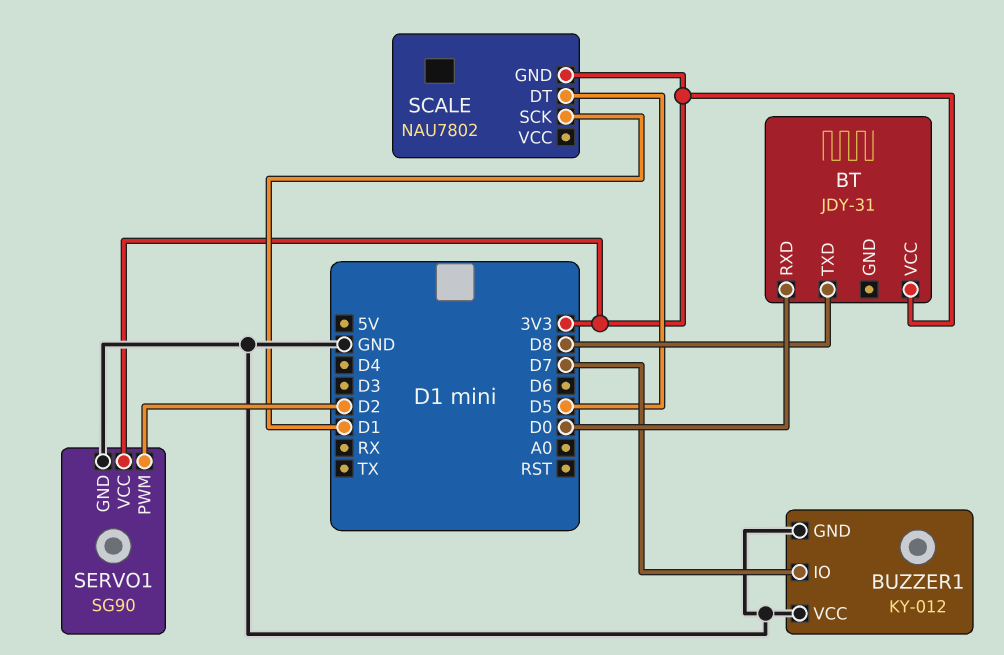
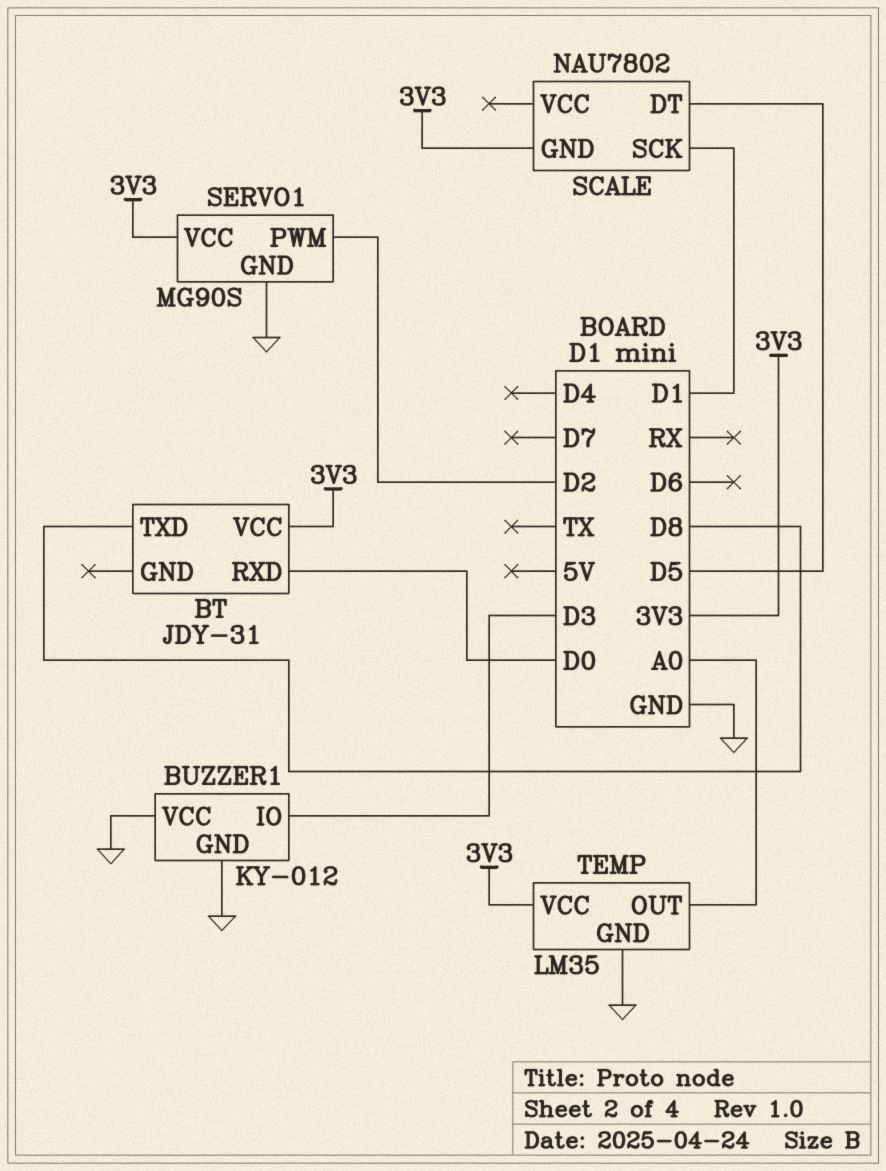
BUZZER1 pin IO: D7 -> D3
SERVO1: SG90 -> MG90S
TEMP: none -> LM35
TEMP pin GND: none -> GND
TEMP pin OUT: none -> A0
TEMP pin VCC: none -> 3V3

